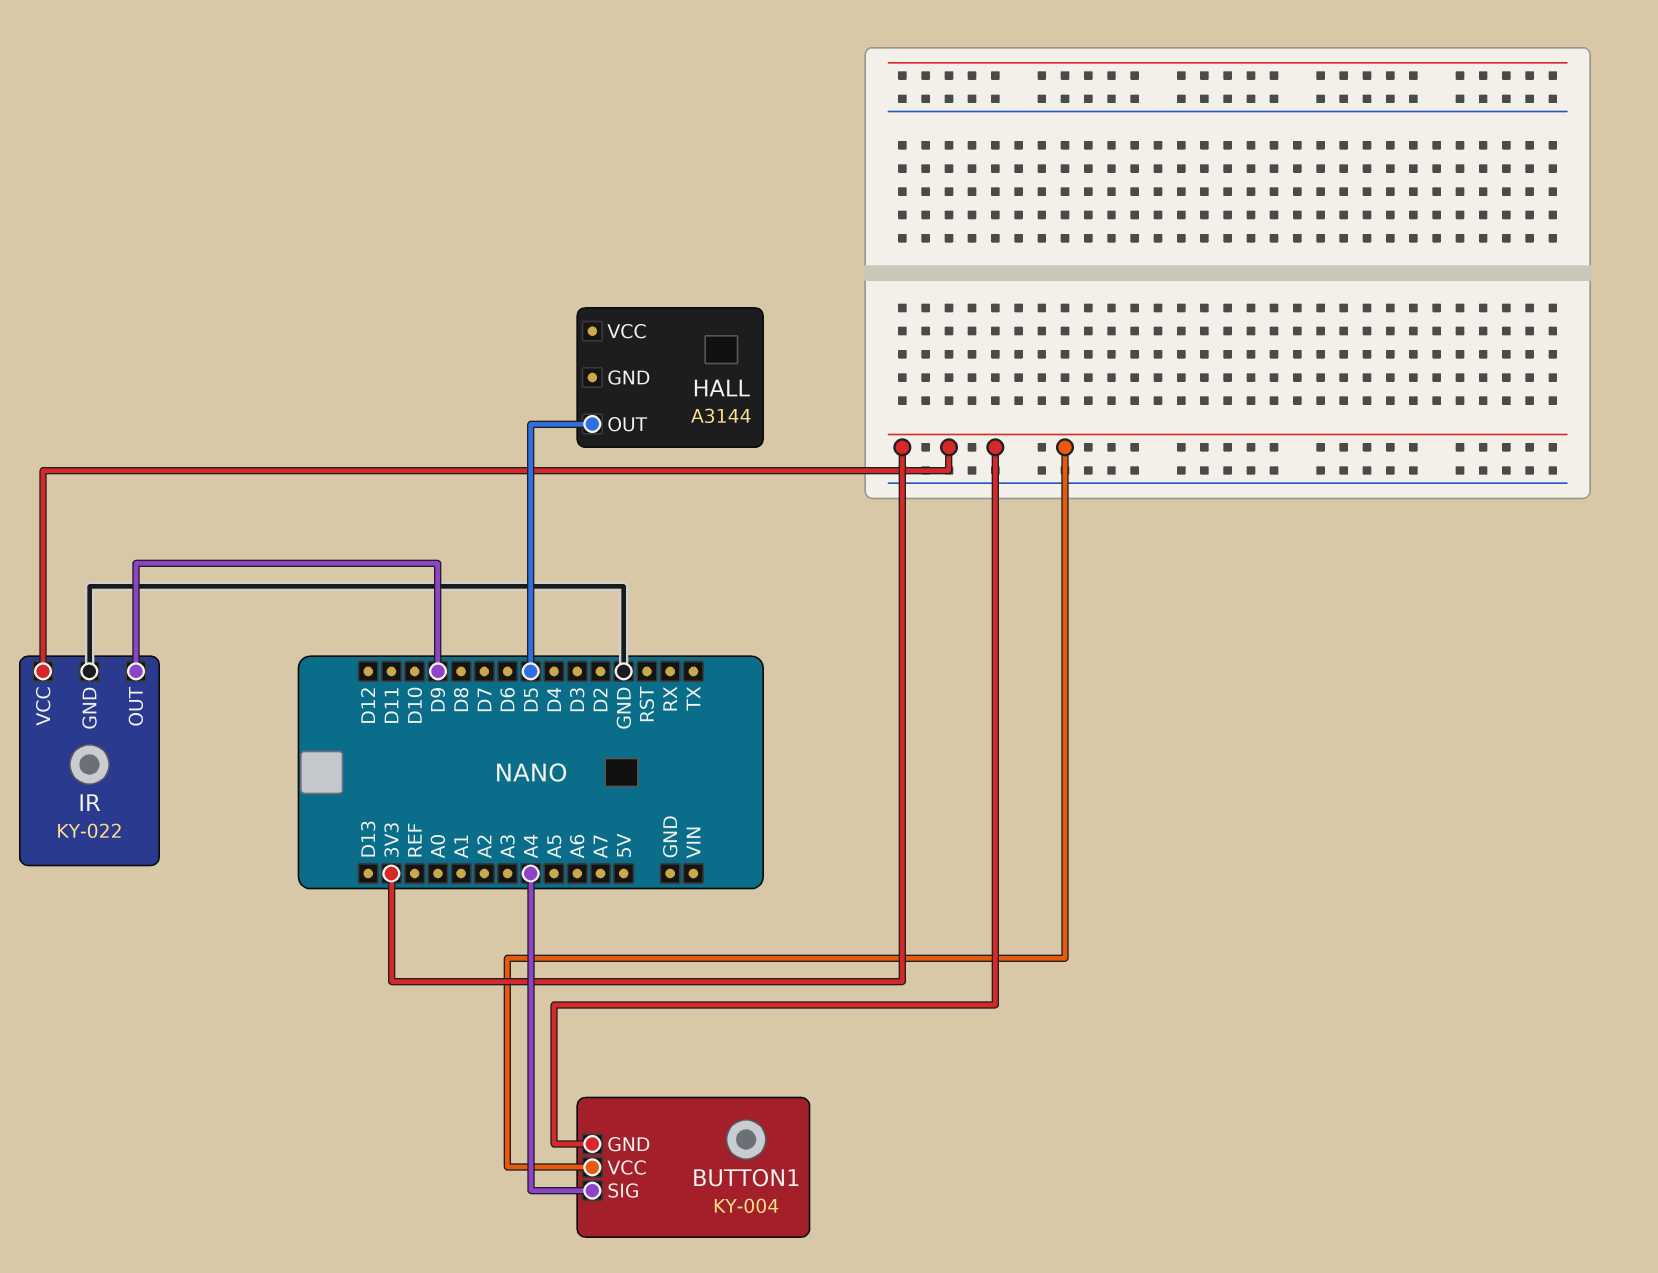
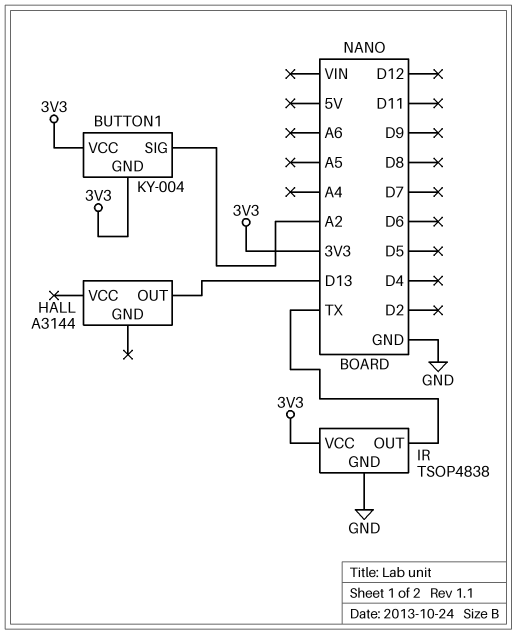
BUTTON1 pin SIG: A4 -> A2
HALL pin OUT: D5 -> D13
IR: KY-022 -> TSOP4838
IR pin OUT: D9 -> TX

